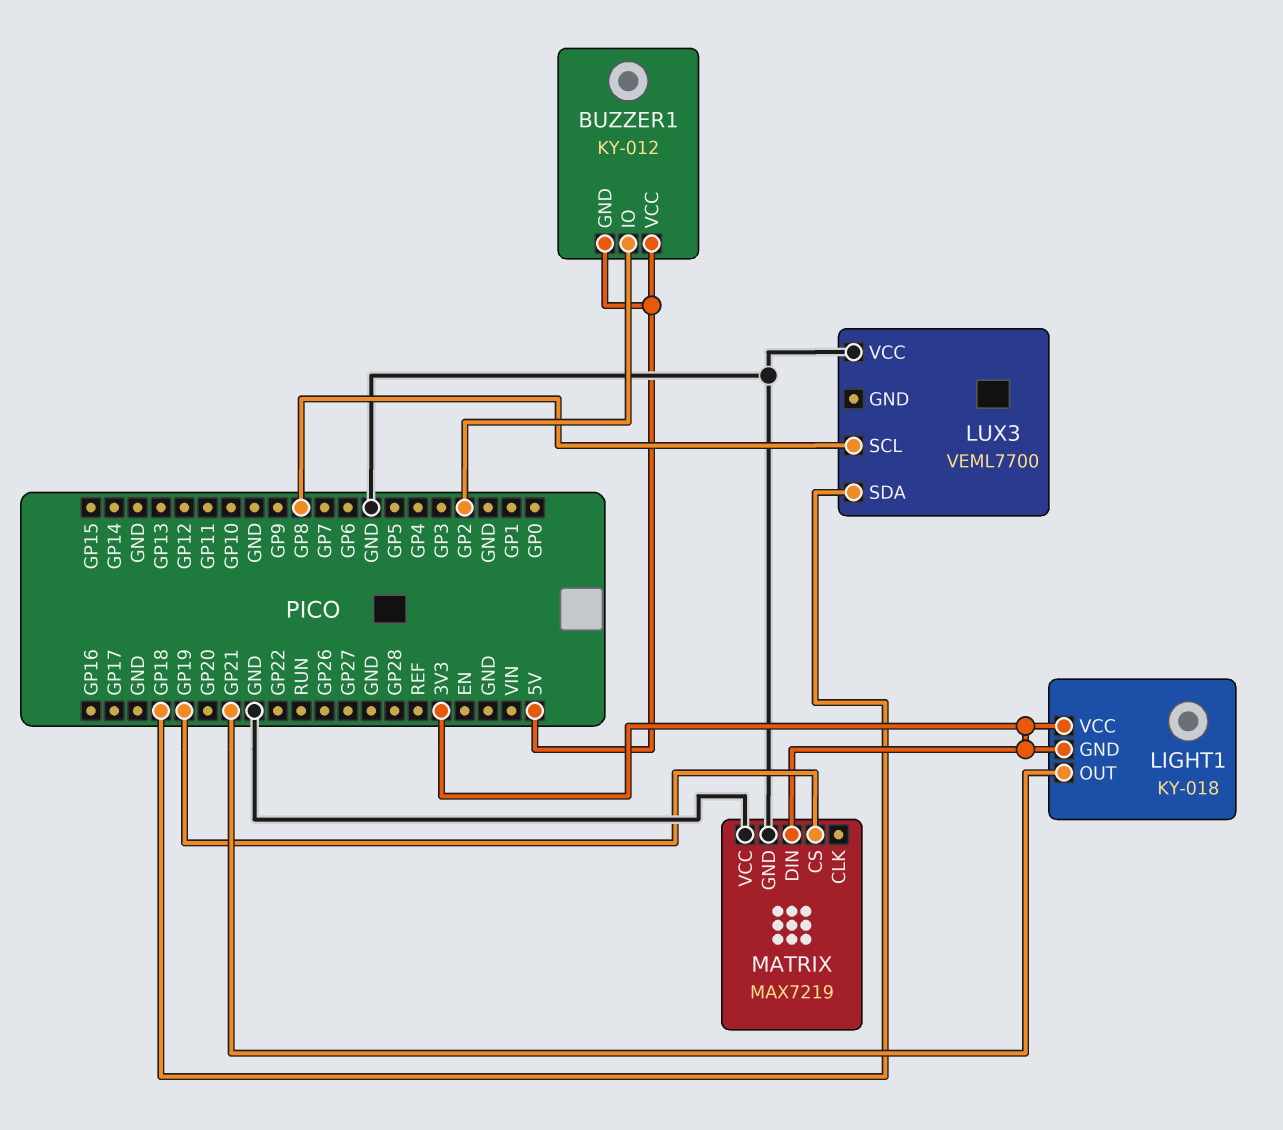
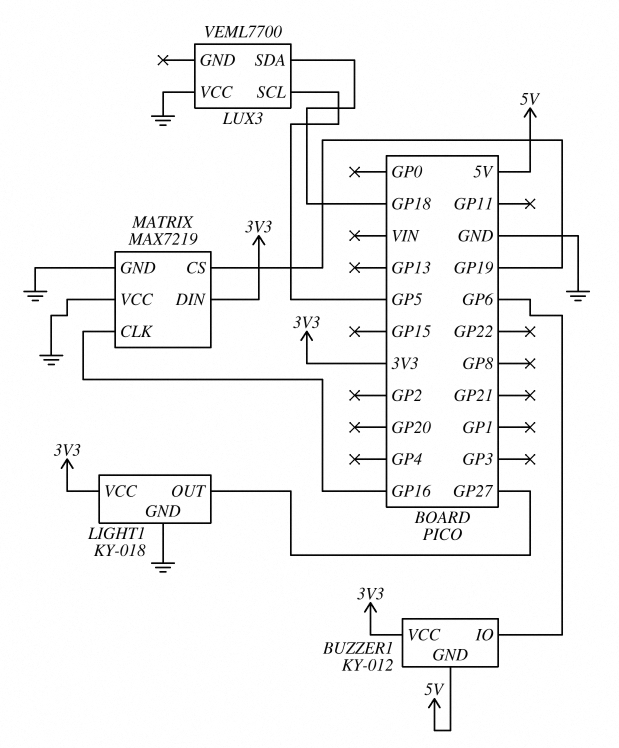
BUZZER1 pin IO: GP2 -> GP6
BUZZER1 pin VCC: 5V -> 3V3
LIGHT1 pin GND: 3V3 -> GND
LIGHT1 pin OUT: GP21 -> GP27
LUX3 pin SCL: GP8 -> GP5
MATRIX pin CLK: none -> GP16

